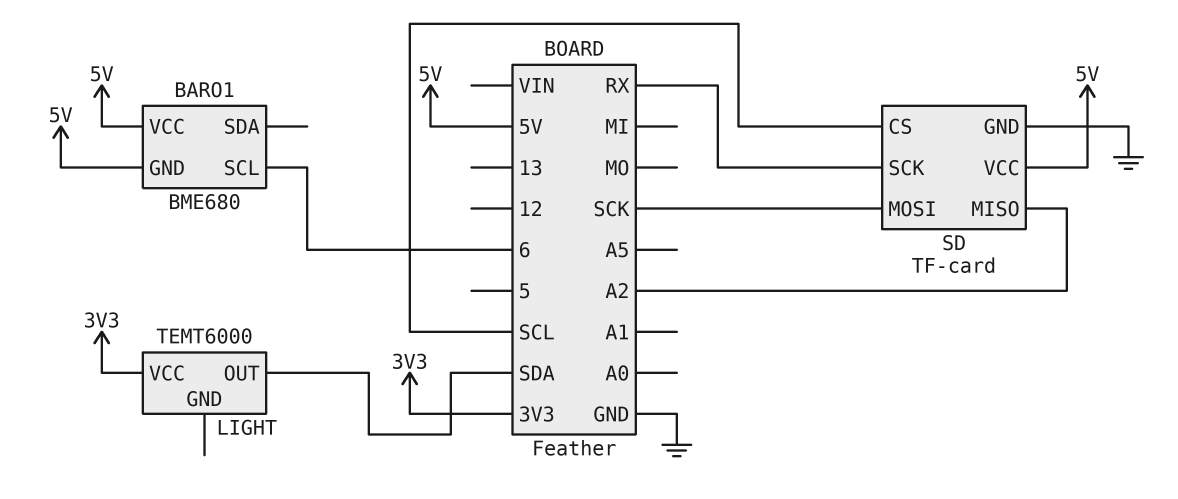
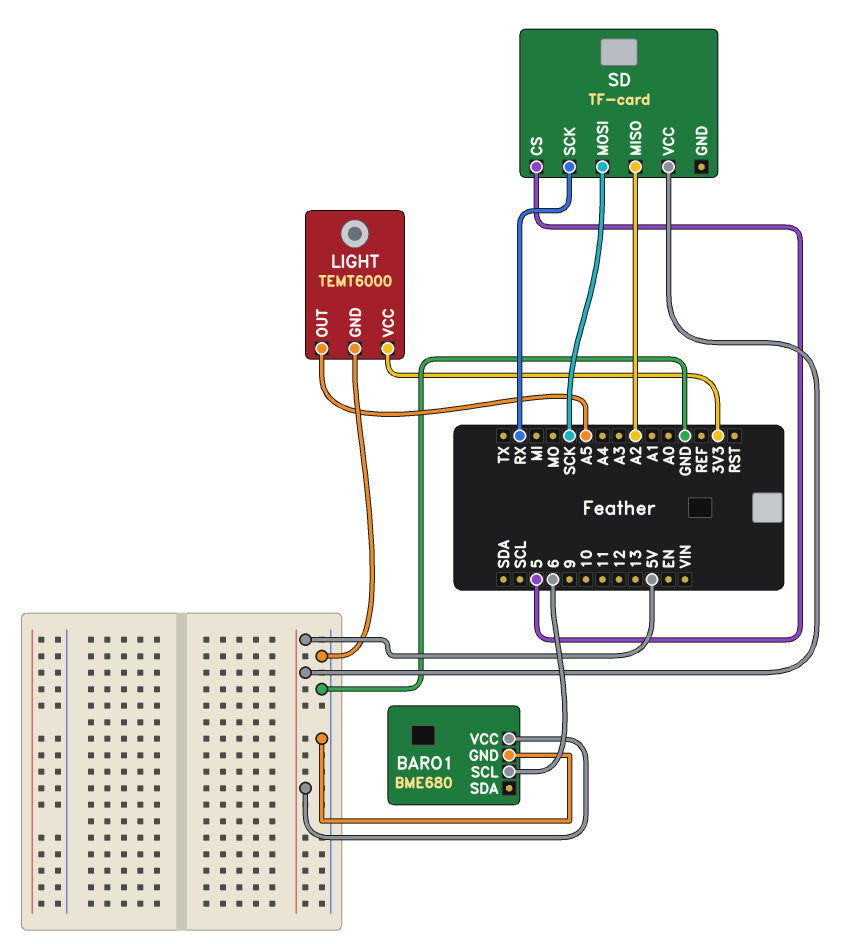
BARO1 pin GND: 5V -> GND
LIGHT pin GND: none -> GND
LIGHT pin OUT: SDA -> A5
SD pin CS: SCL -> 5
SD pin GND: GND -> none

